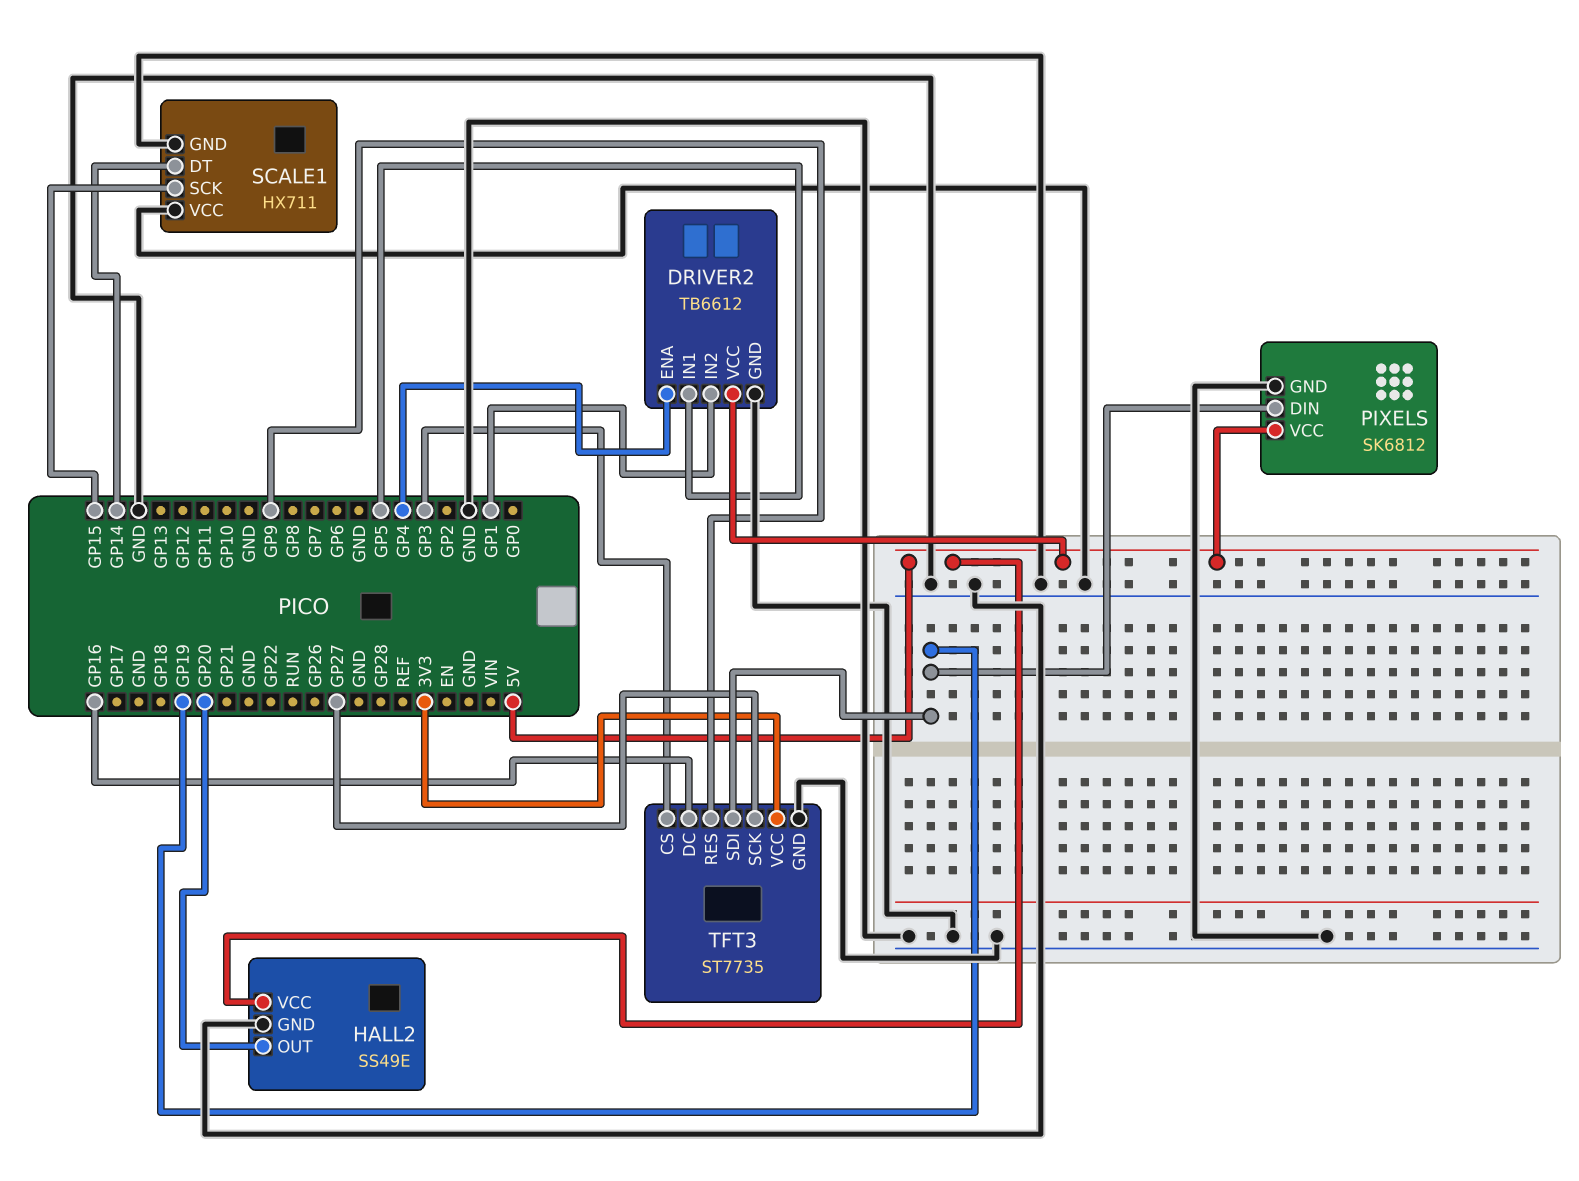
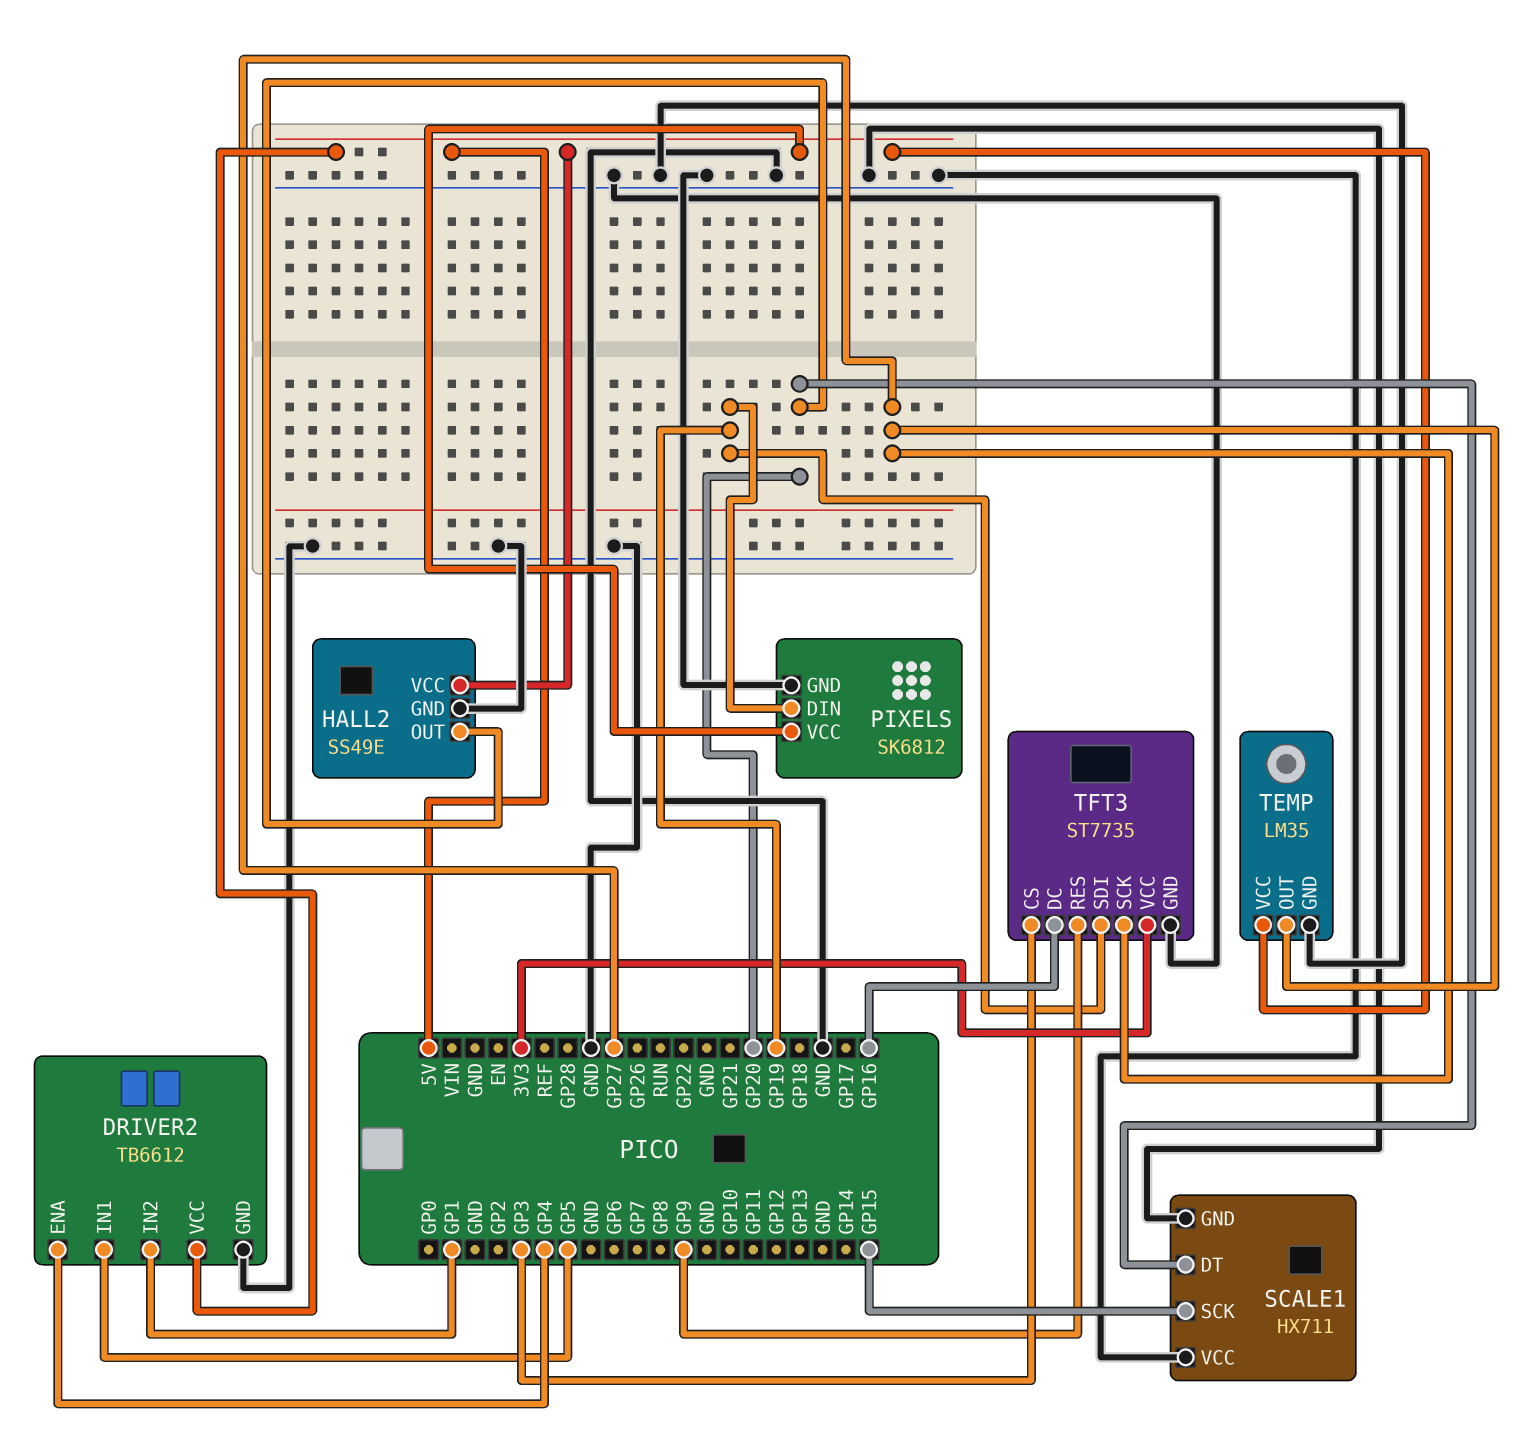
SCALE1 pin DT: GP14 -> GP20
TEMP: none -> LM35
TEMP pin GND: none -> GND
TEMP pin OUT: none -> GP27
TEMP pin VCC: none -> 5V

